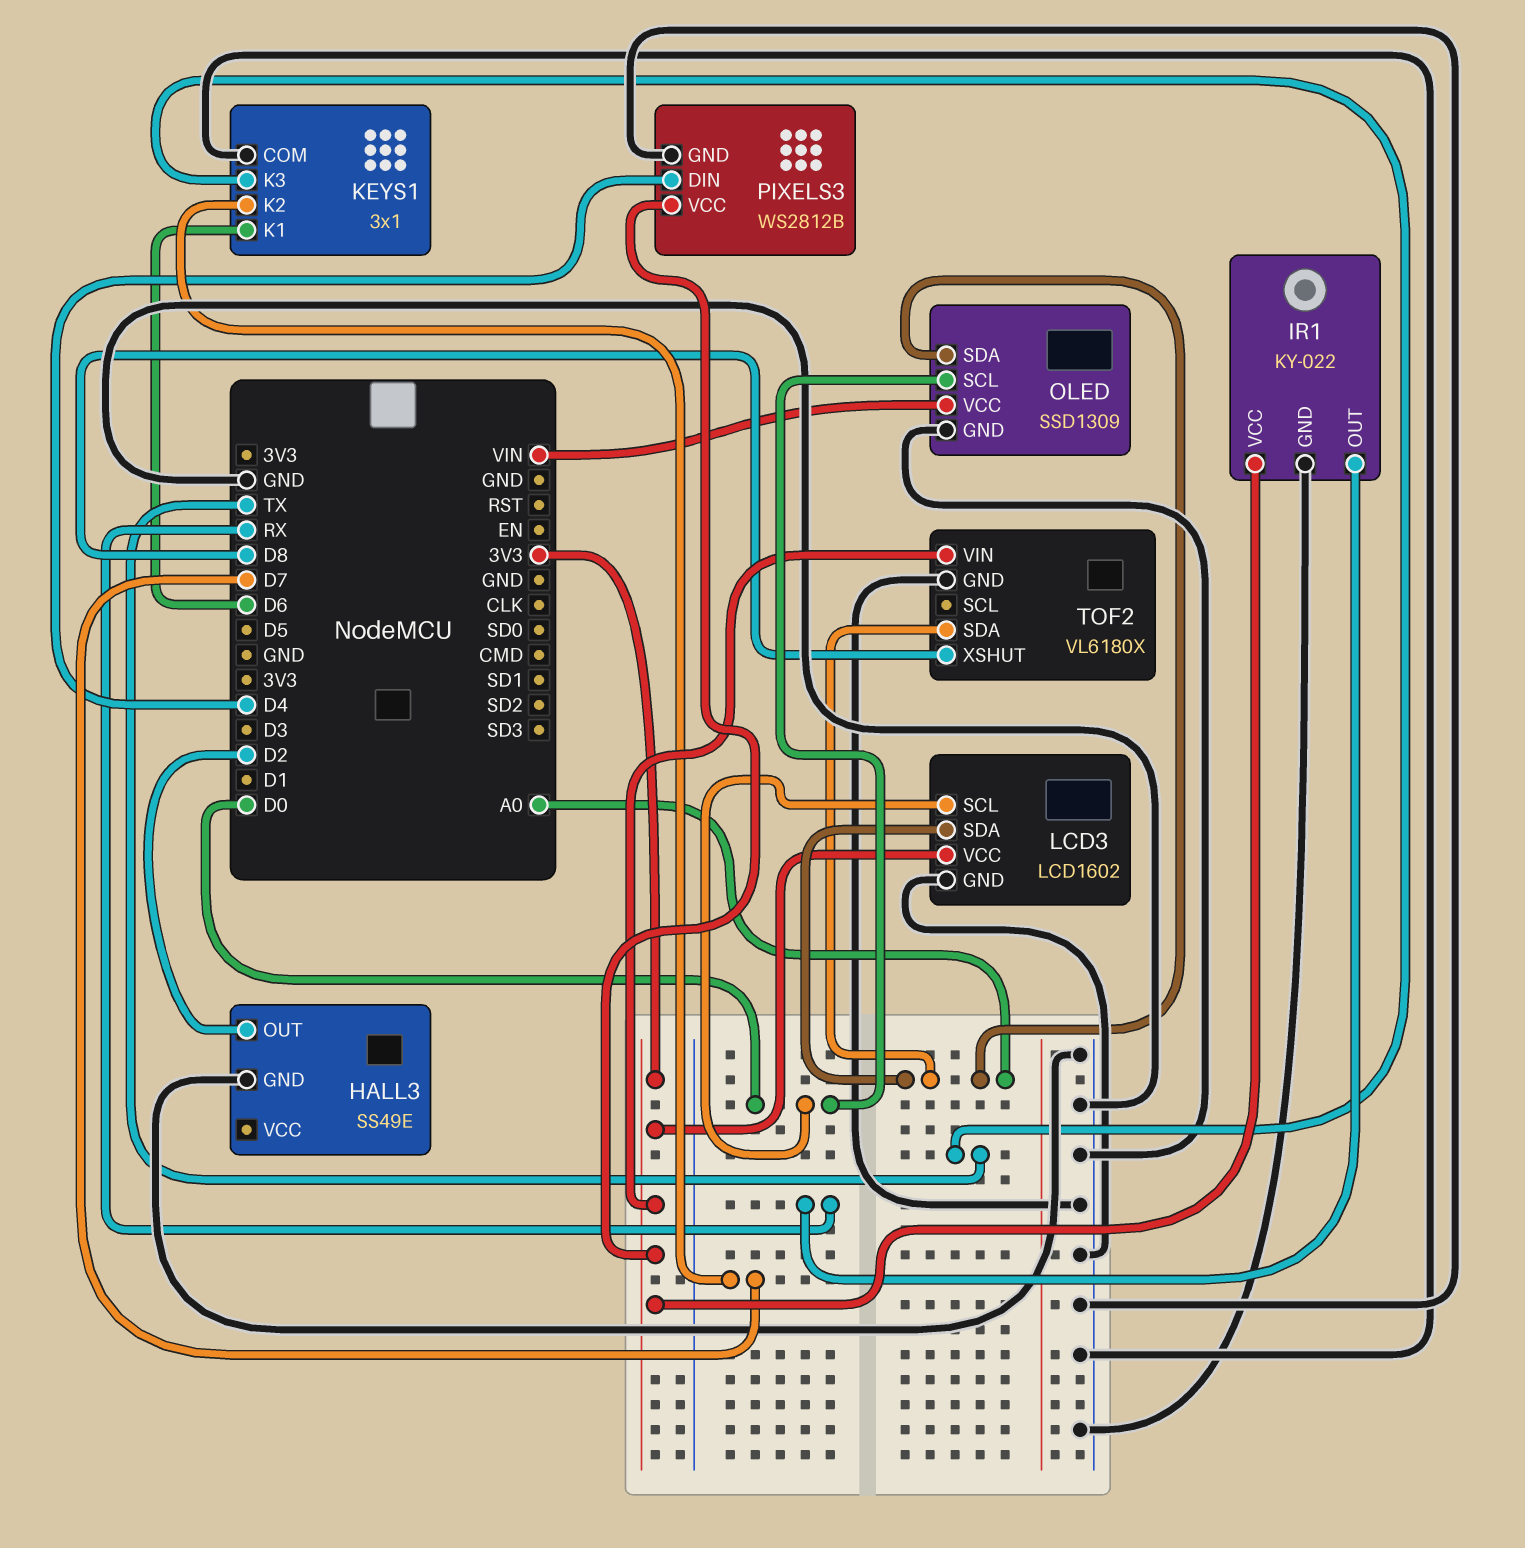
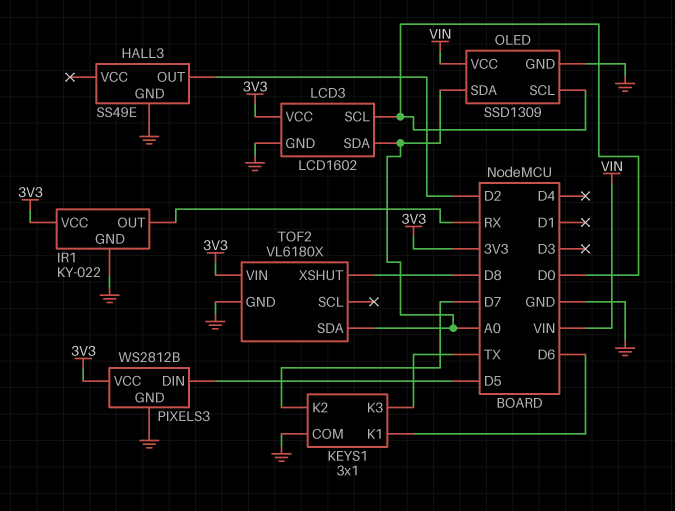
PIXELS3 pin DIN: D4 -> D5

